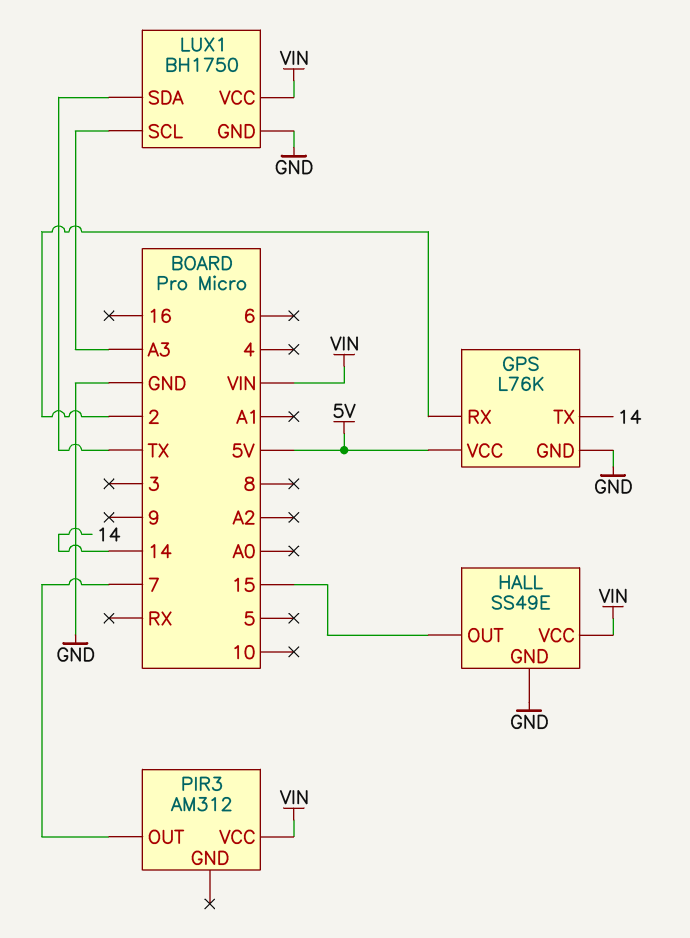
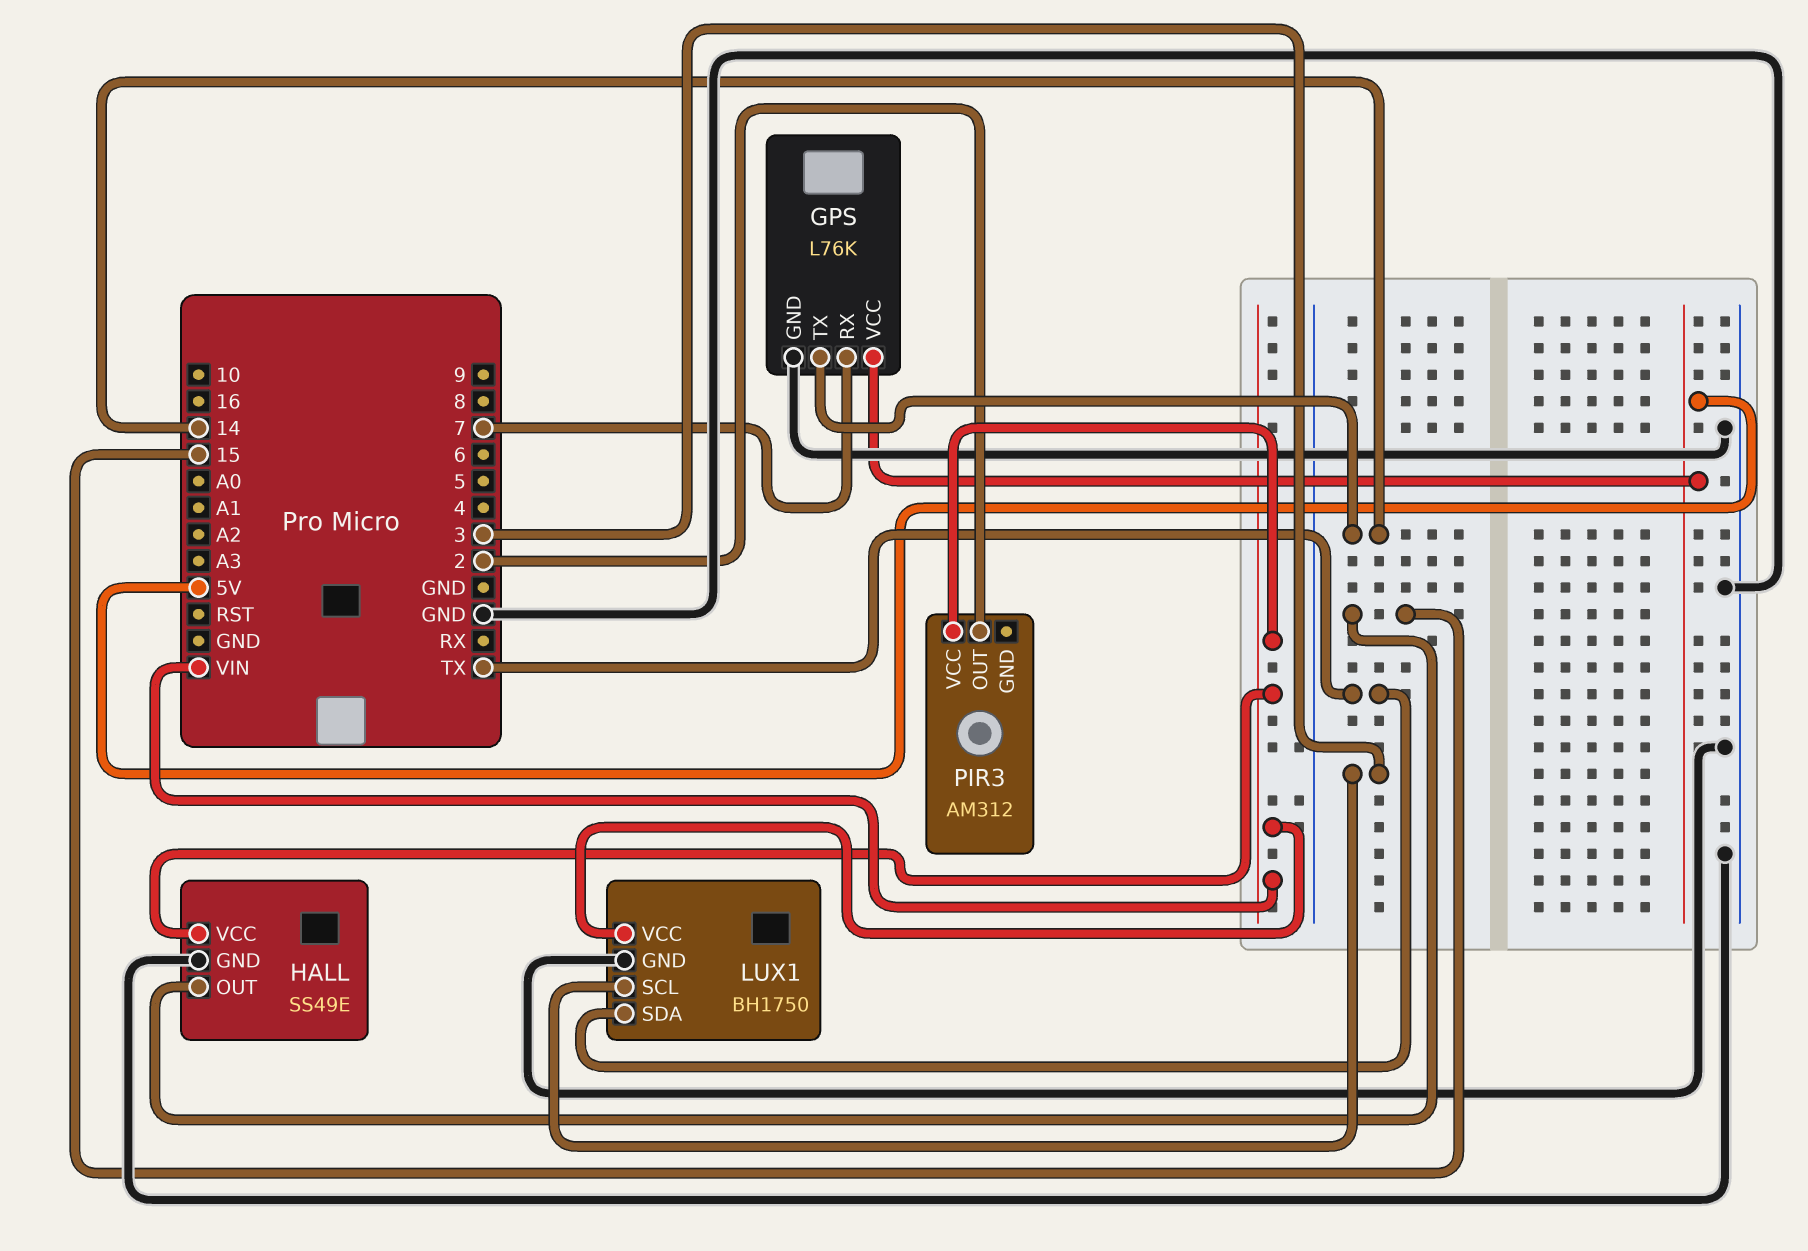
GPS pin RX: 2 -> 7
LUX1 pin SCL: A3 -> 3
PIR3 pin OUT: 7 -> 2

